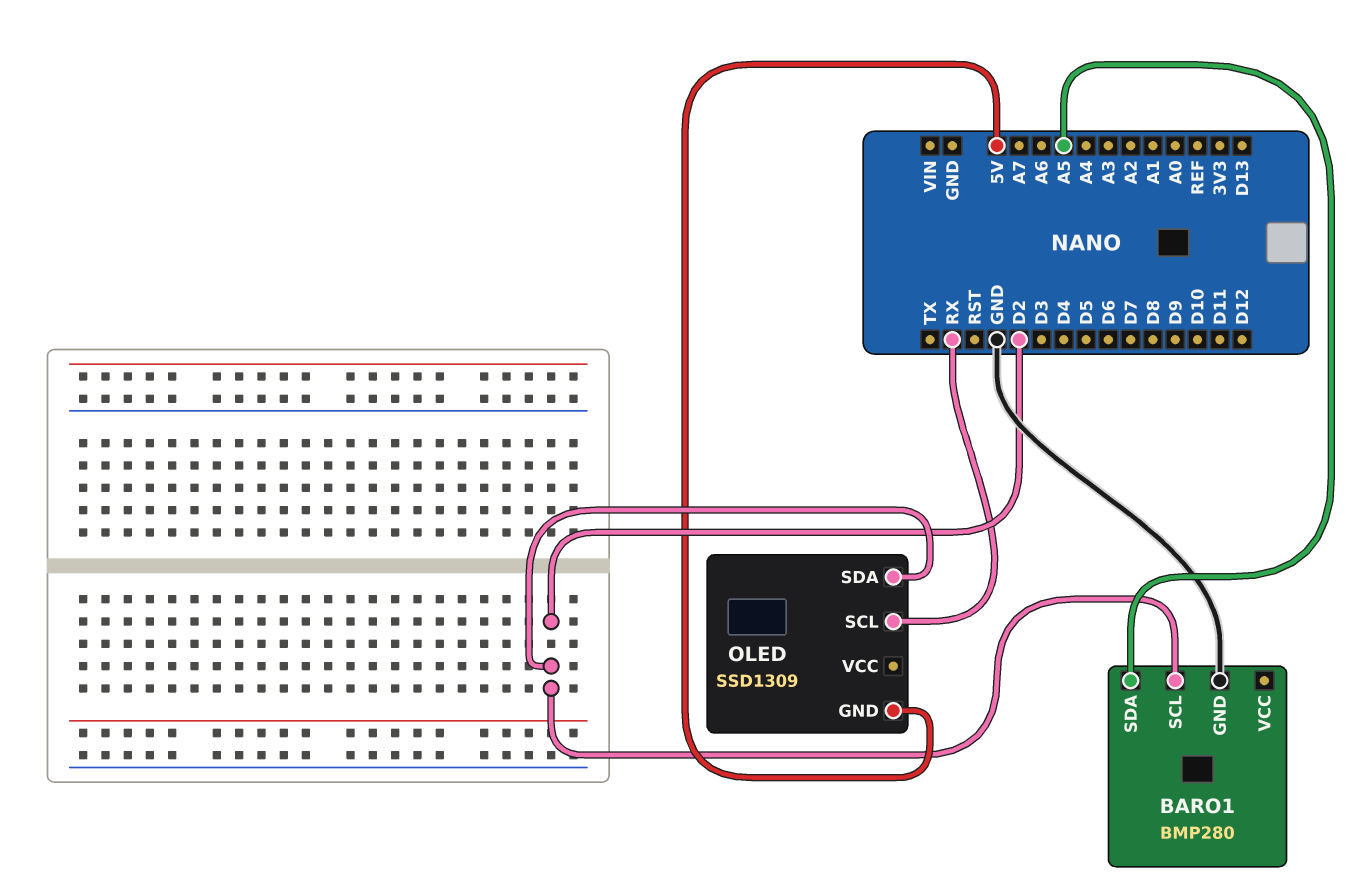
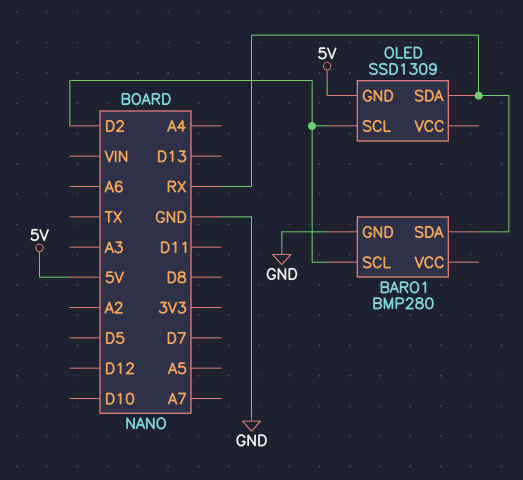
BARO1 pin SDA: A5 -> RX
OLED pin SCL: RX -> D2
OLED pin SDA: D2 -> RX

